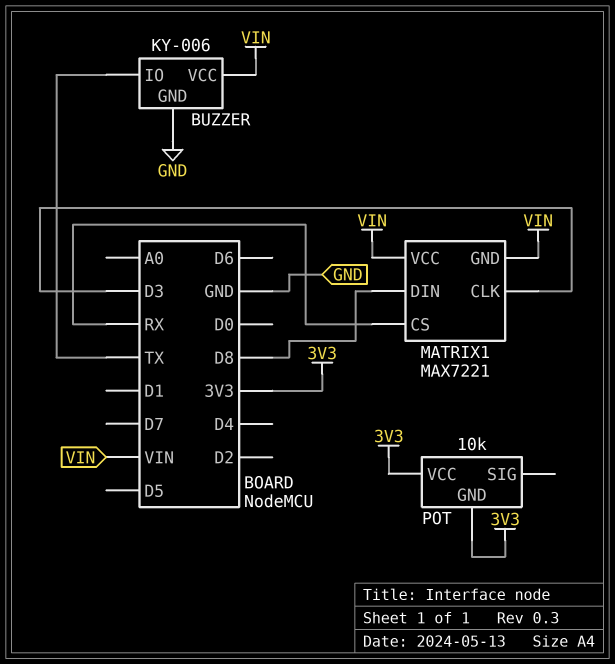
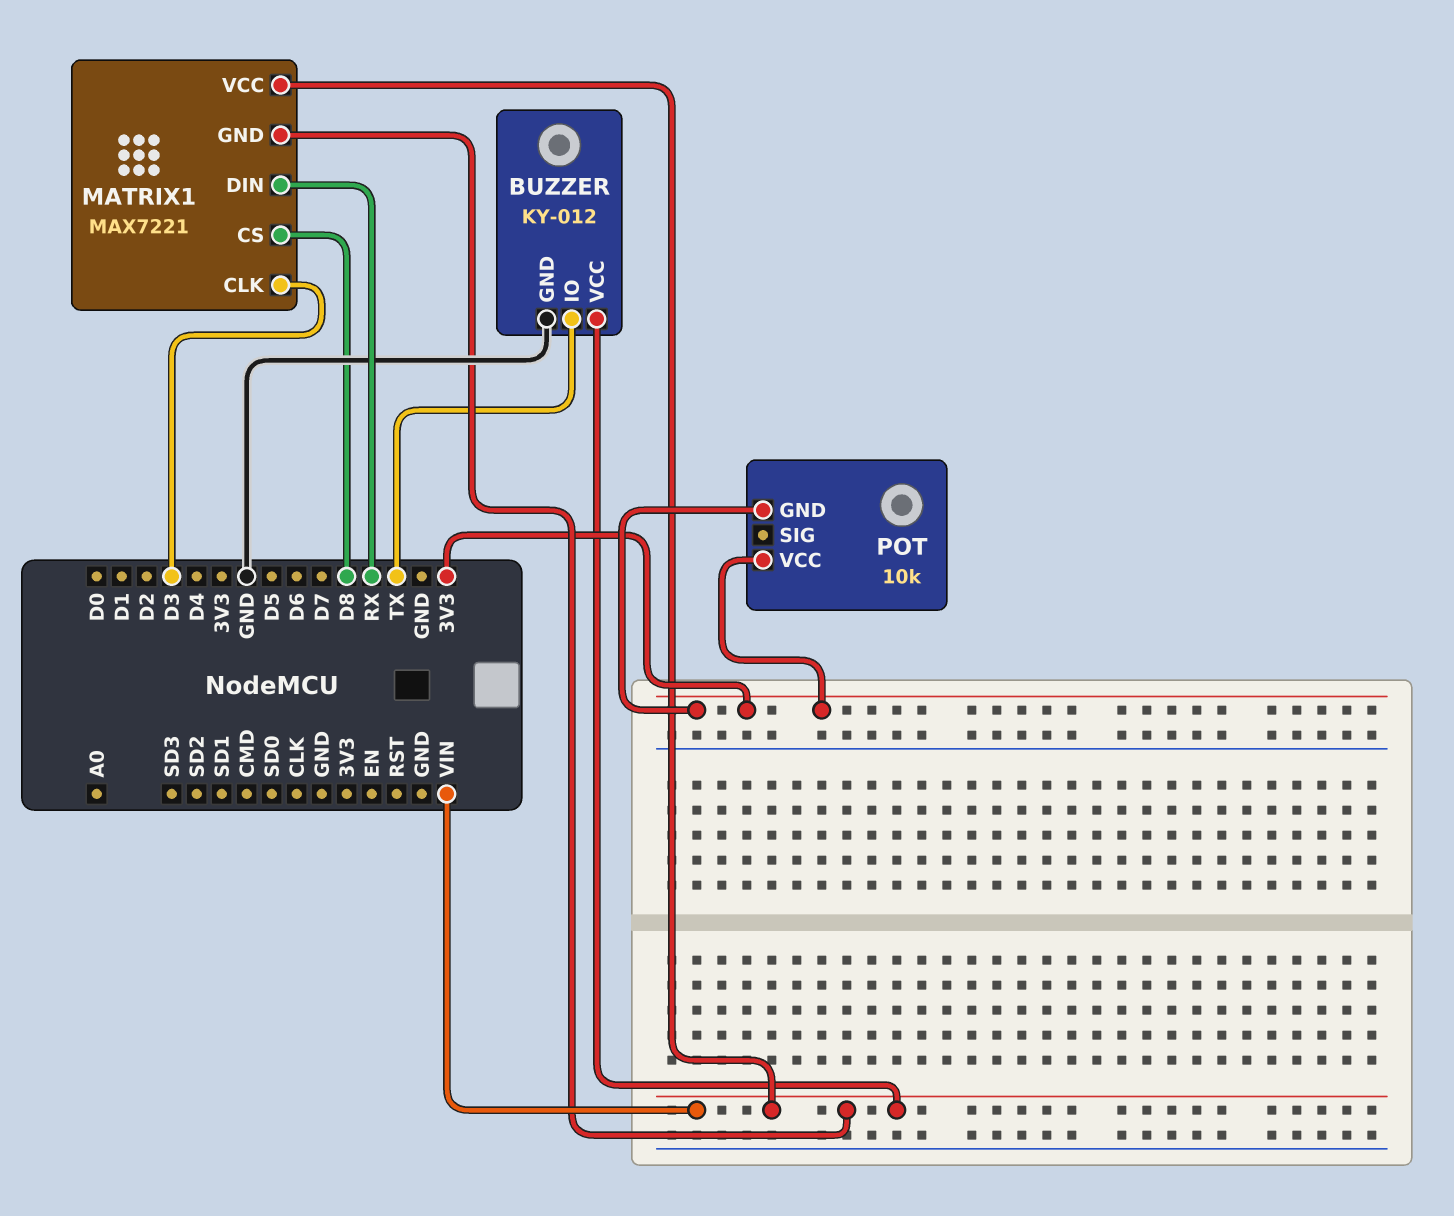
BUZZER: KY-006 -> KY-012
MATRIX1 pin CS: RX -> D8
MATRIX1 pin DIN: D8 -> RX

